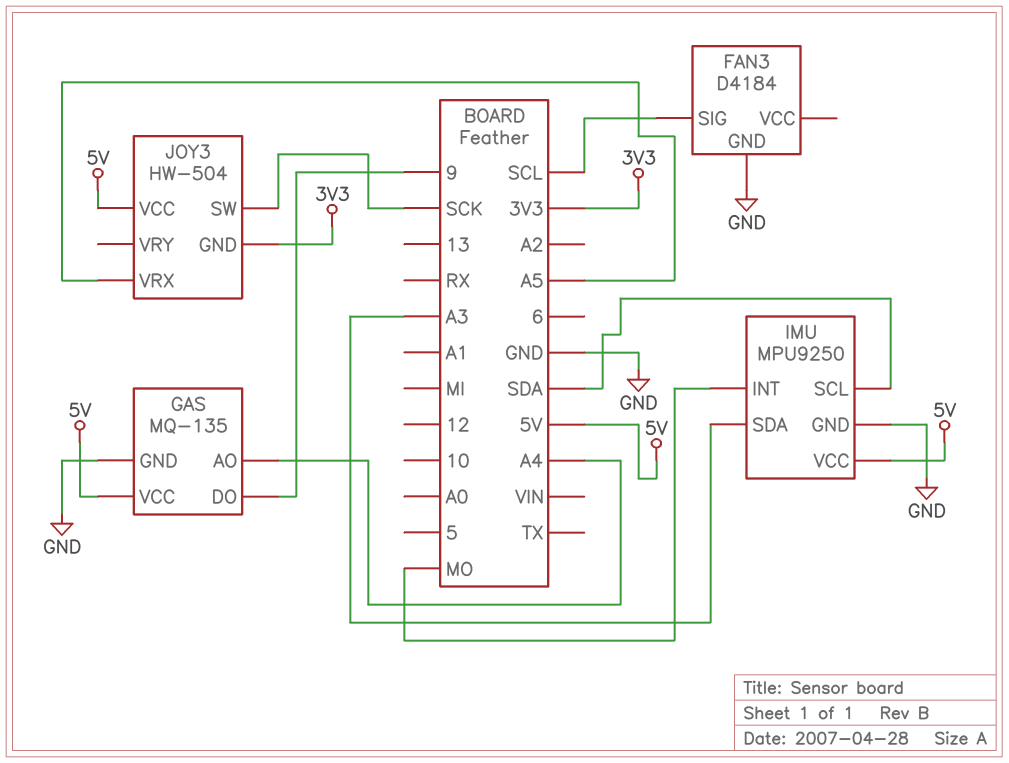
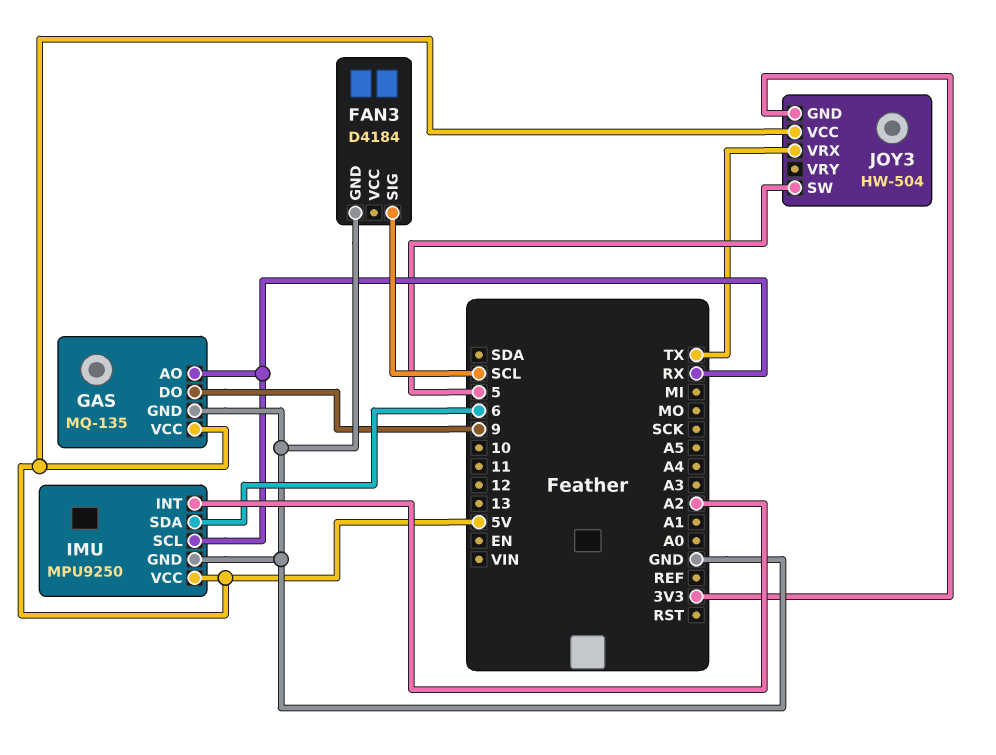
GAS pin AO: A4 -> RX
IMU pin INT: MO -> A2
IMU pin SCL: SDA -> RX
IMU pin SDA: A3 -> 6
JOY3 pin SW: SCK -> 5
JOY3 pin VRX: A5 -> TX

